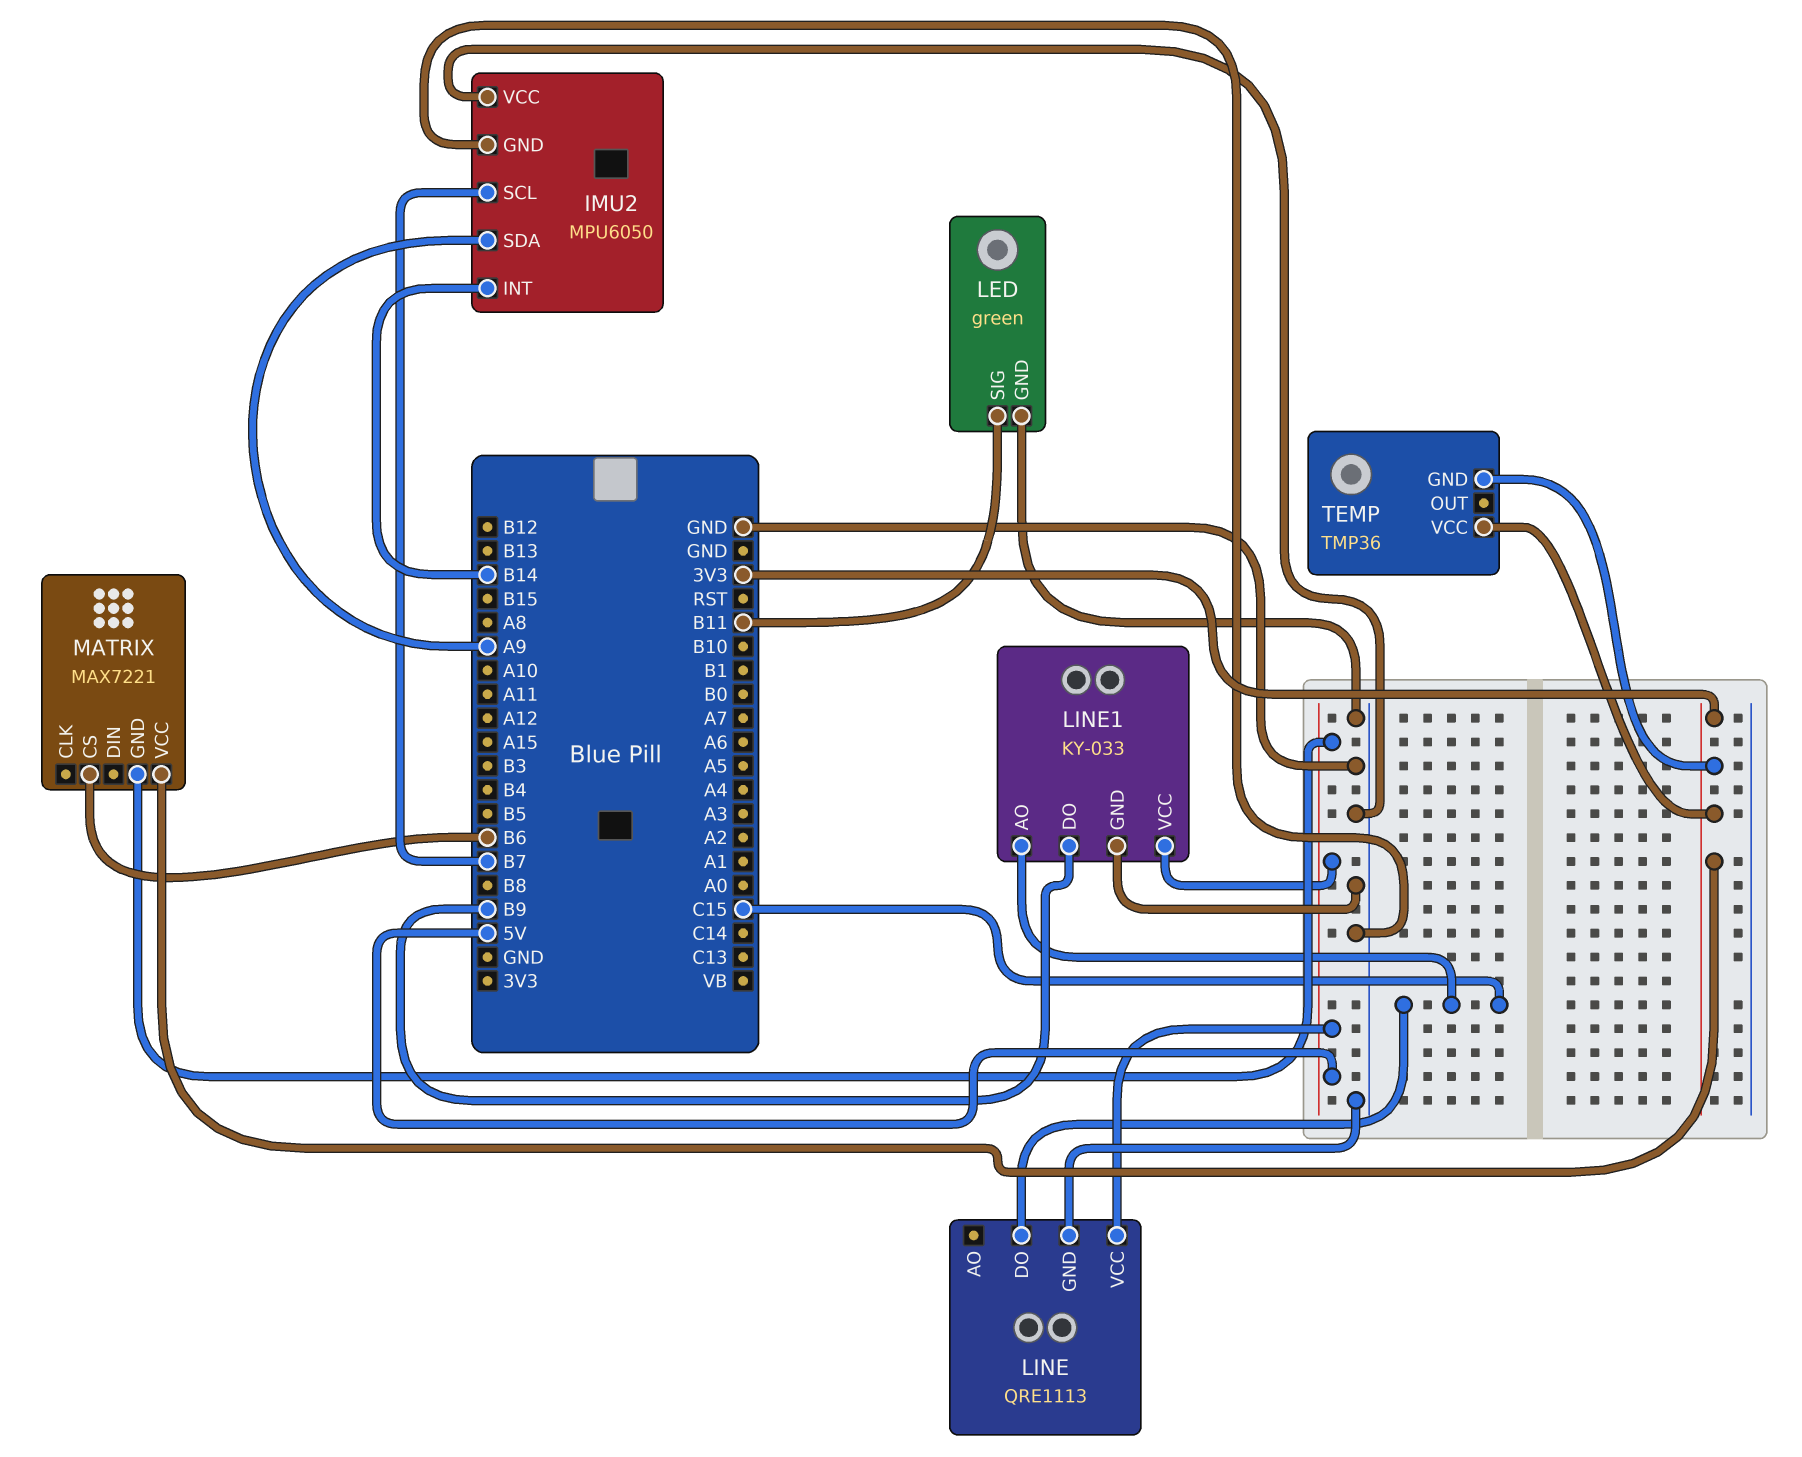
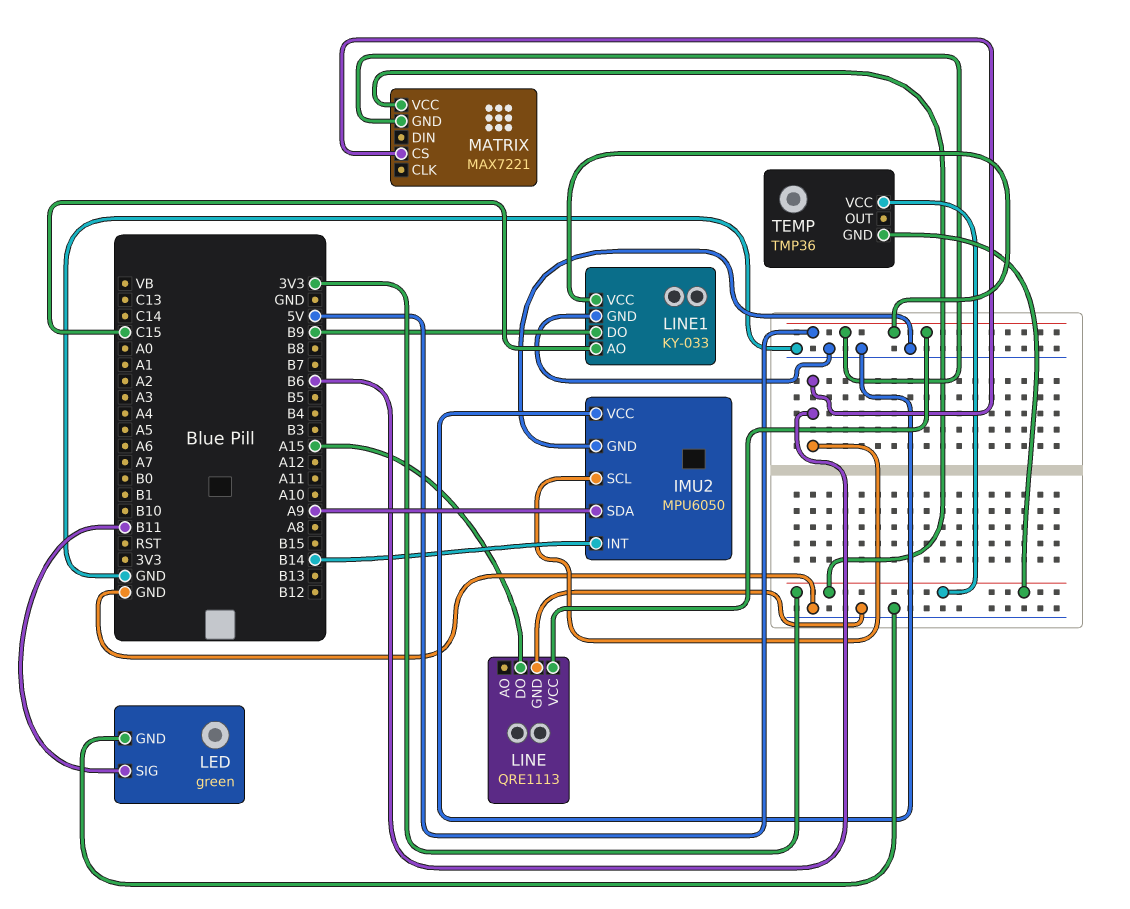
IMU2 pin SCL: B7 -> B6
LINE pin DO: C15 -> A15

